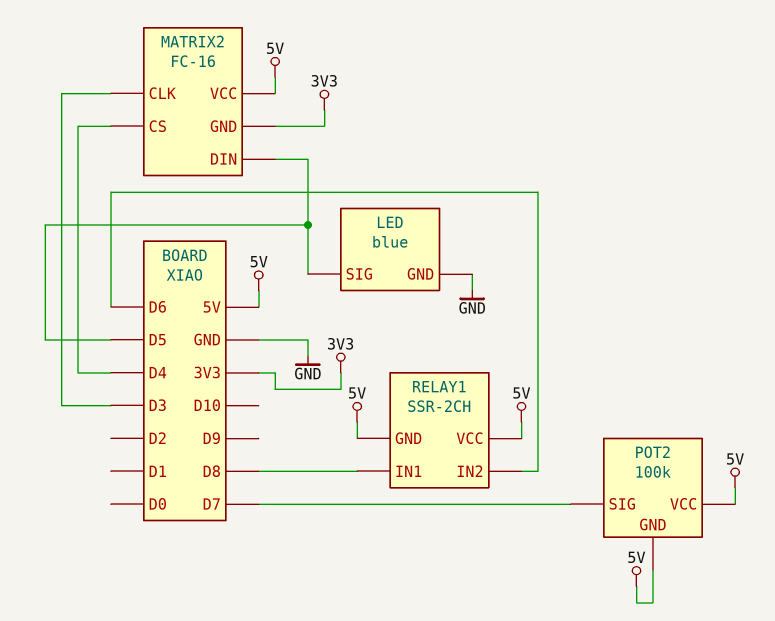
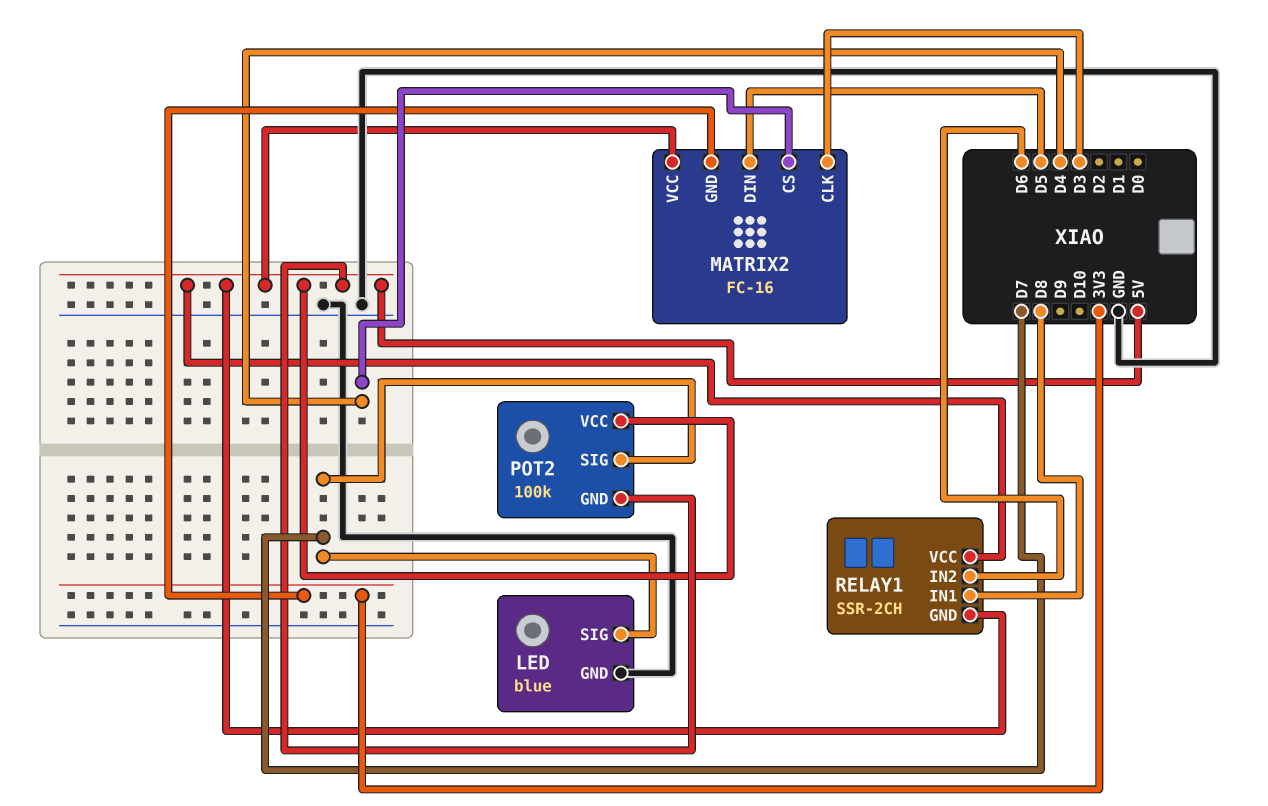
LED pin SIG: D5 -> D7

